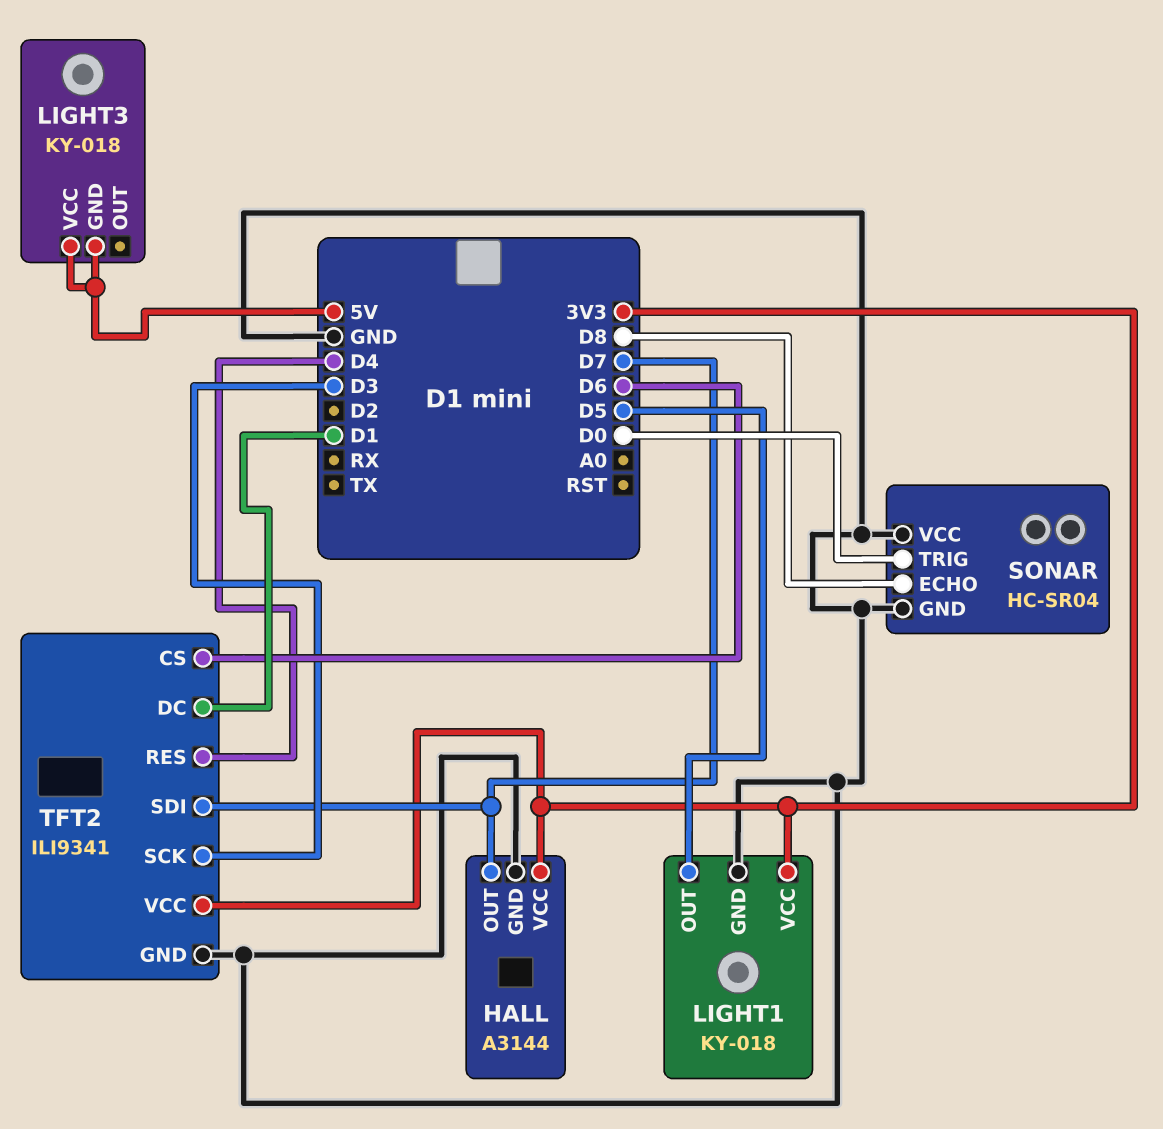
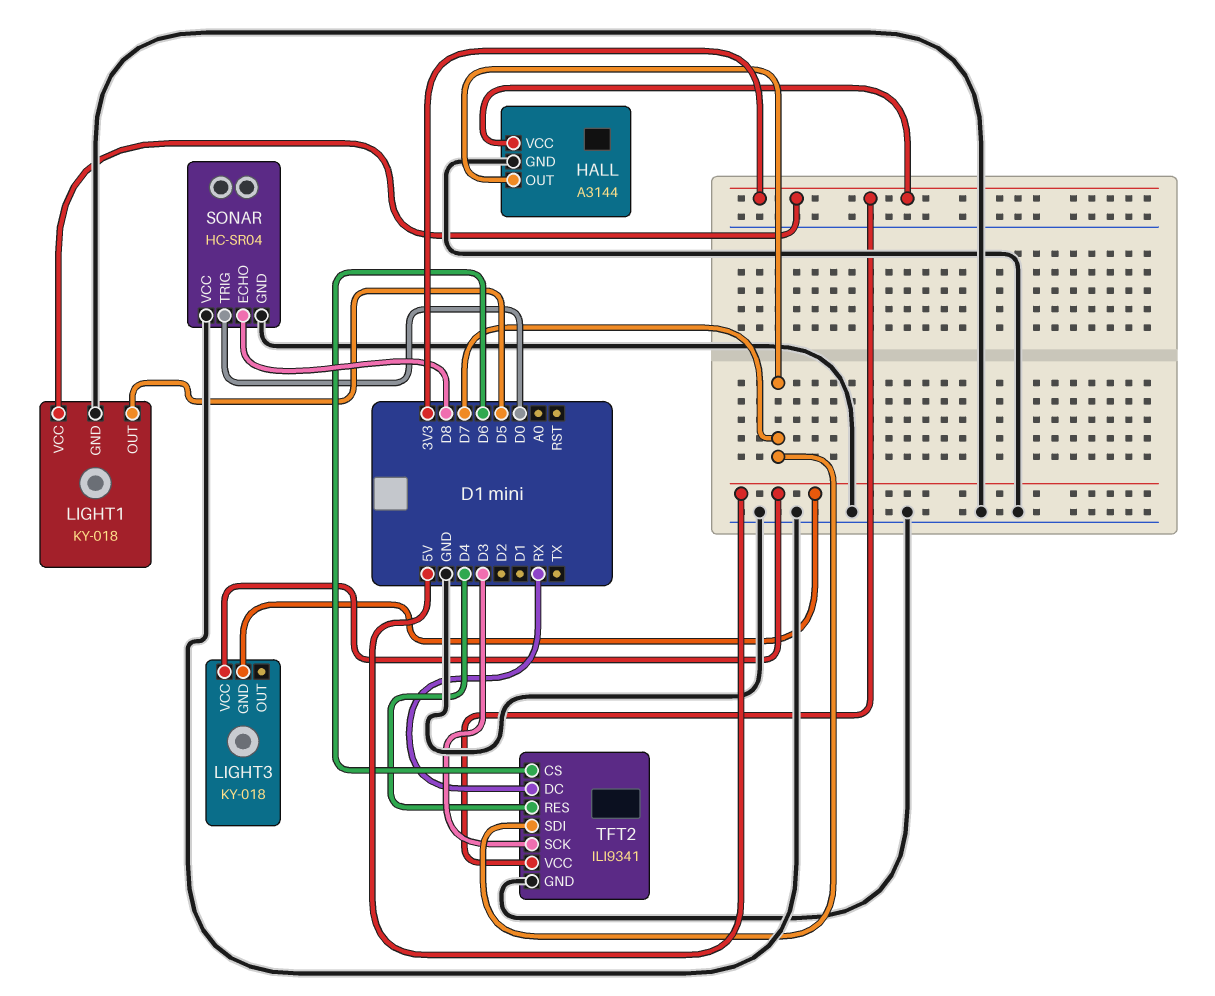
TFT2 pin DC: D1 -> RX

